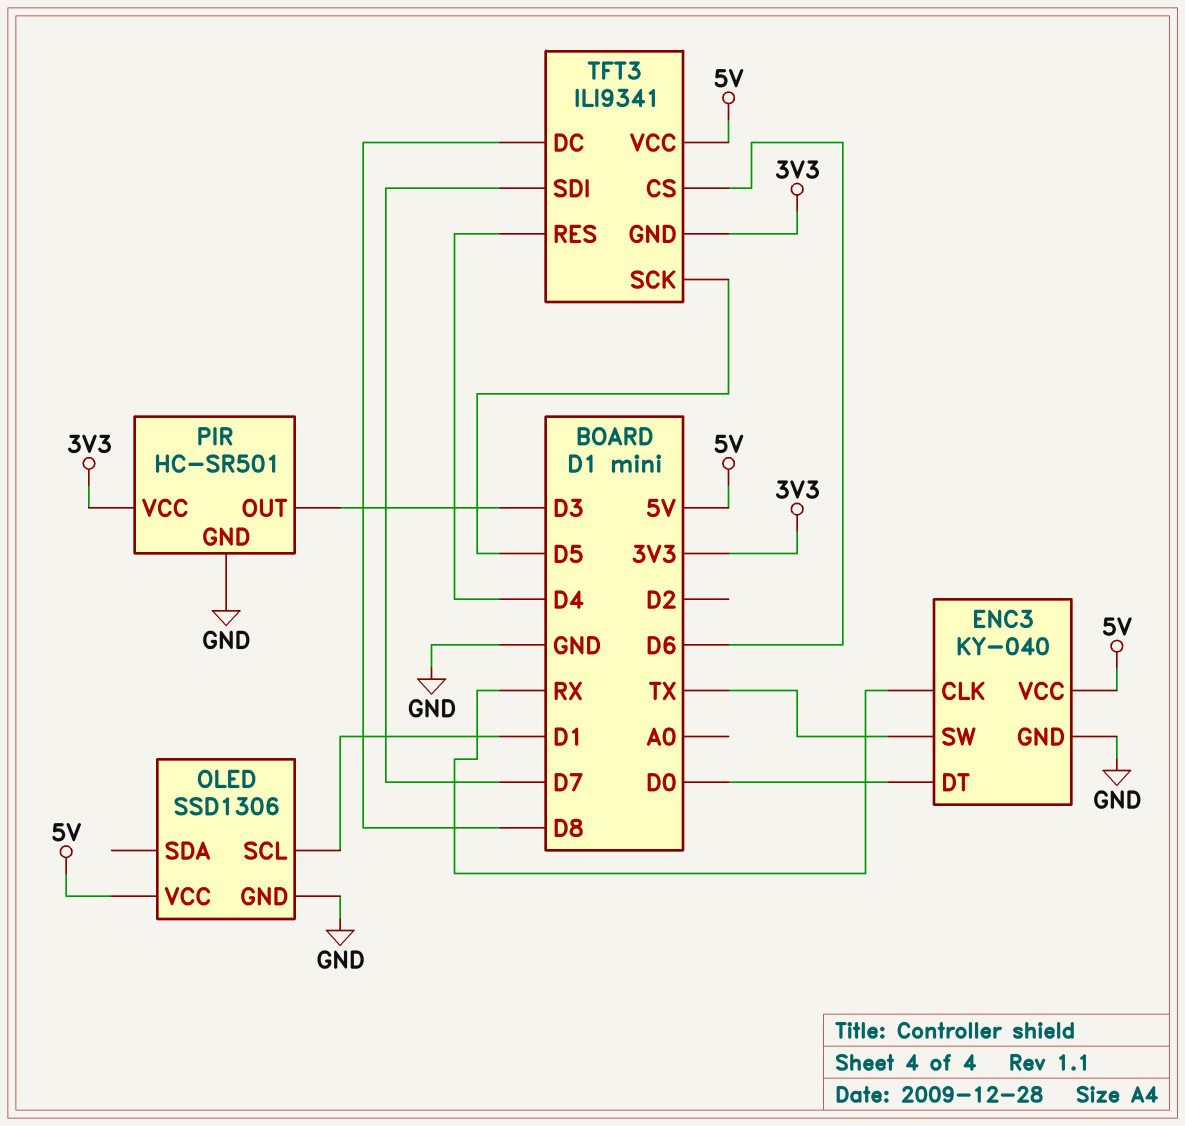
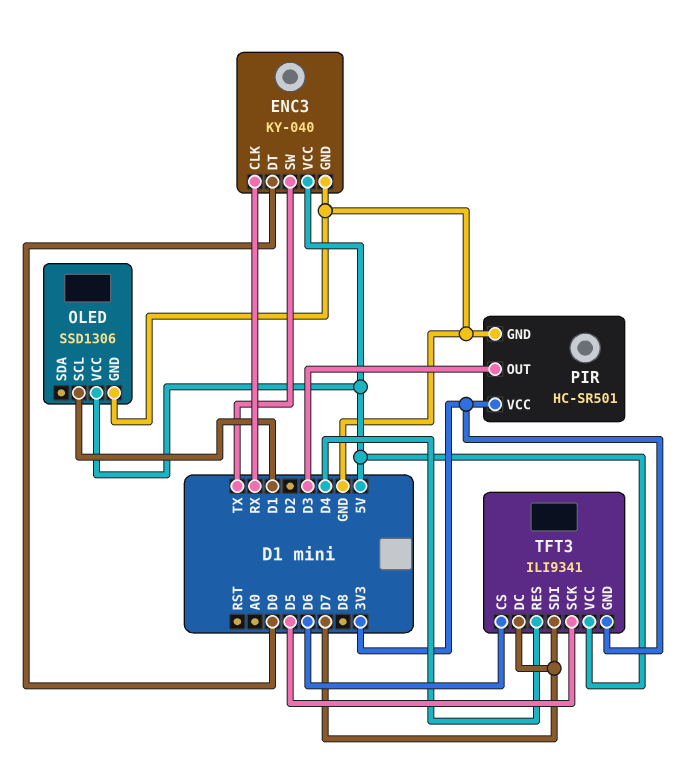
TFT3 pin DC: D8 -> D7

